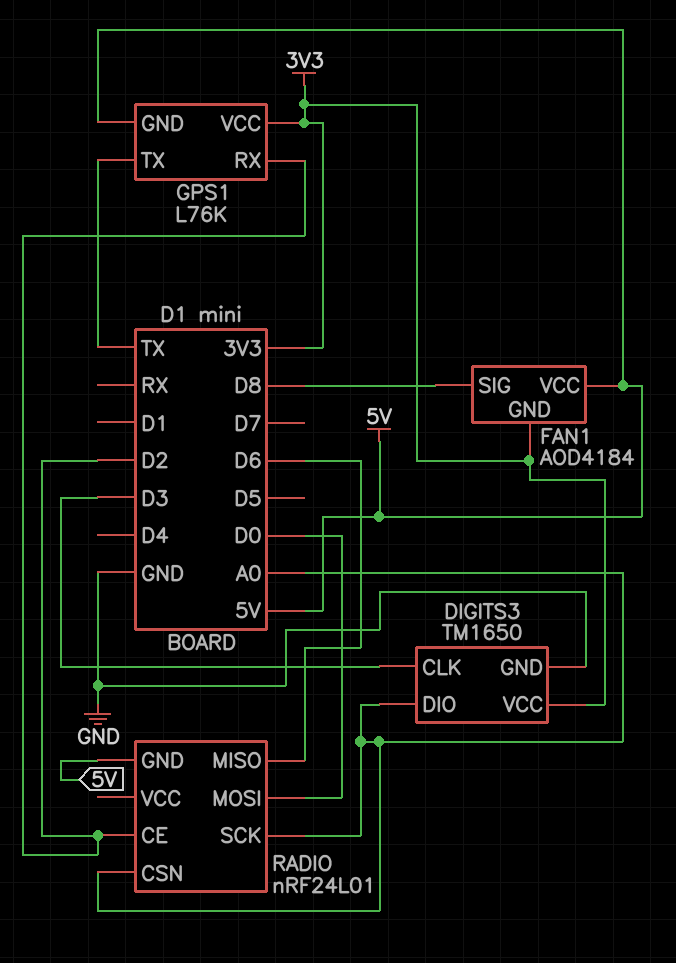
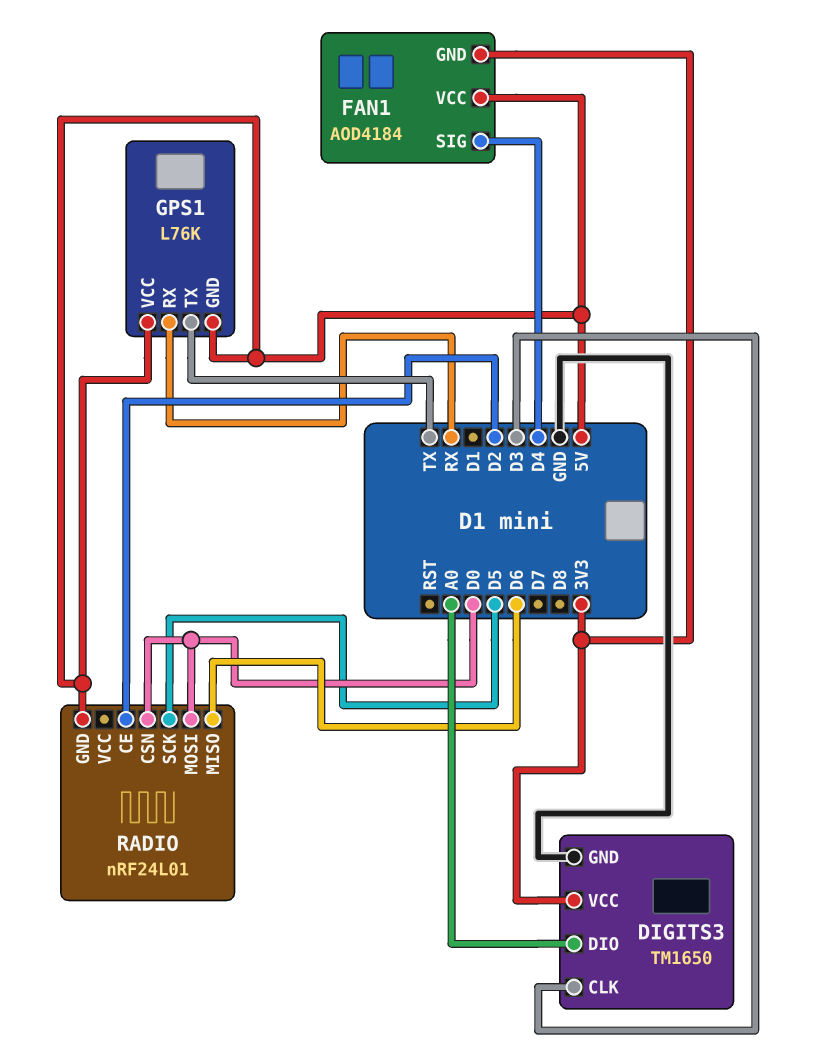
FAN1 pin SIG: D8 -> D4
GPS1 pin RX: D2 -> RX
GPS1 pin VCC: 3V3 -> 5V
RADIO pin CSN: A0 -> D0
RADIO pin SCK: A0 -> D5

